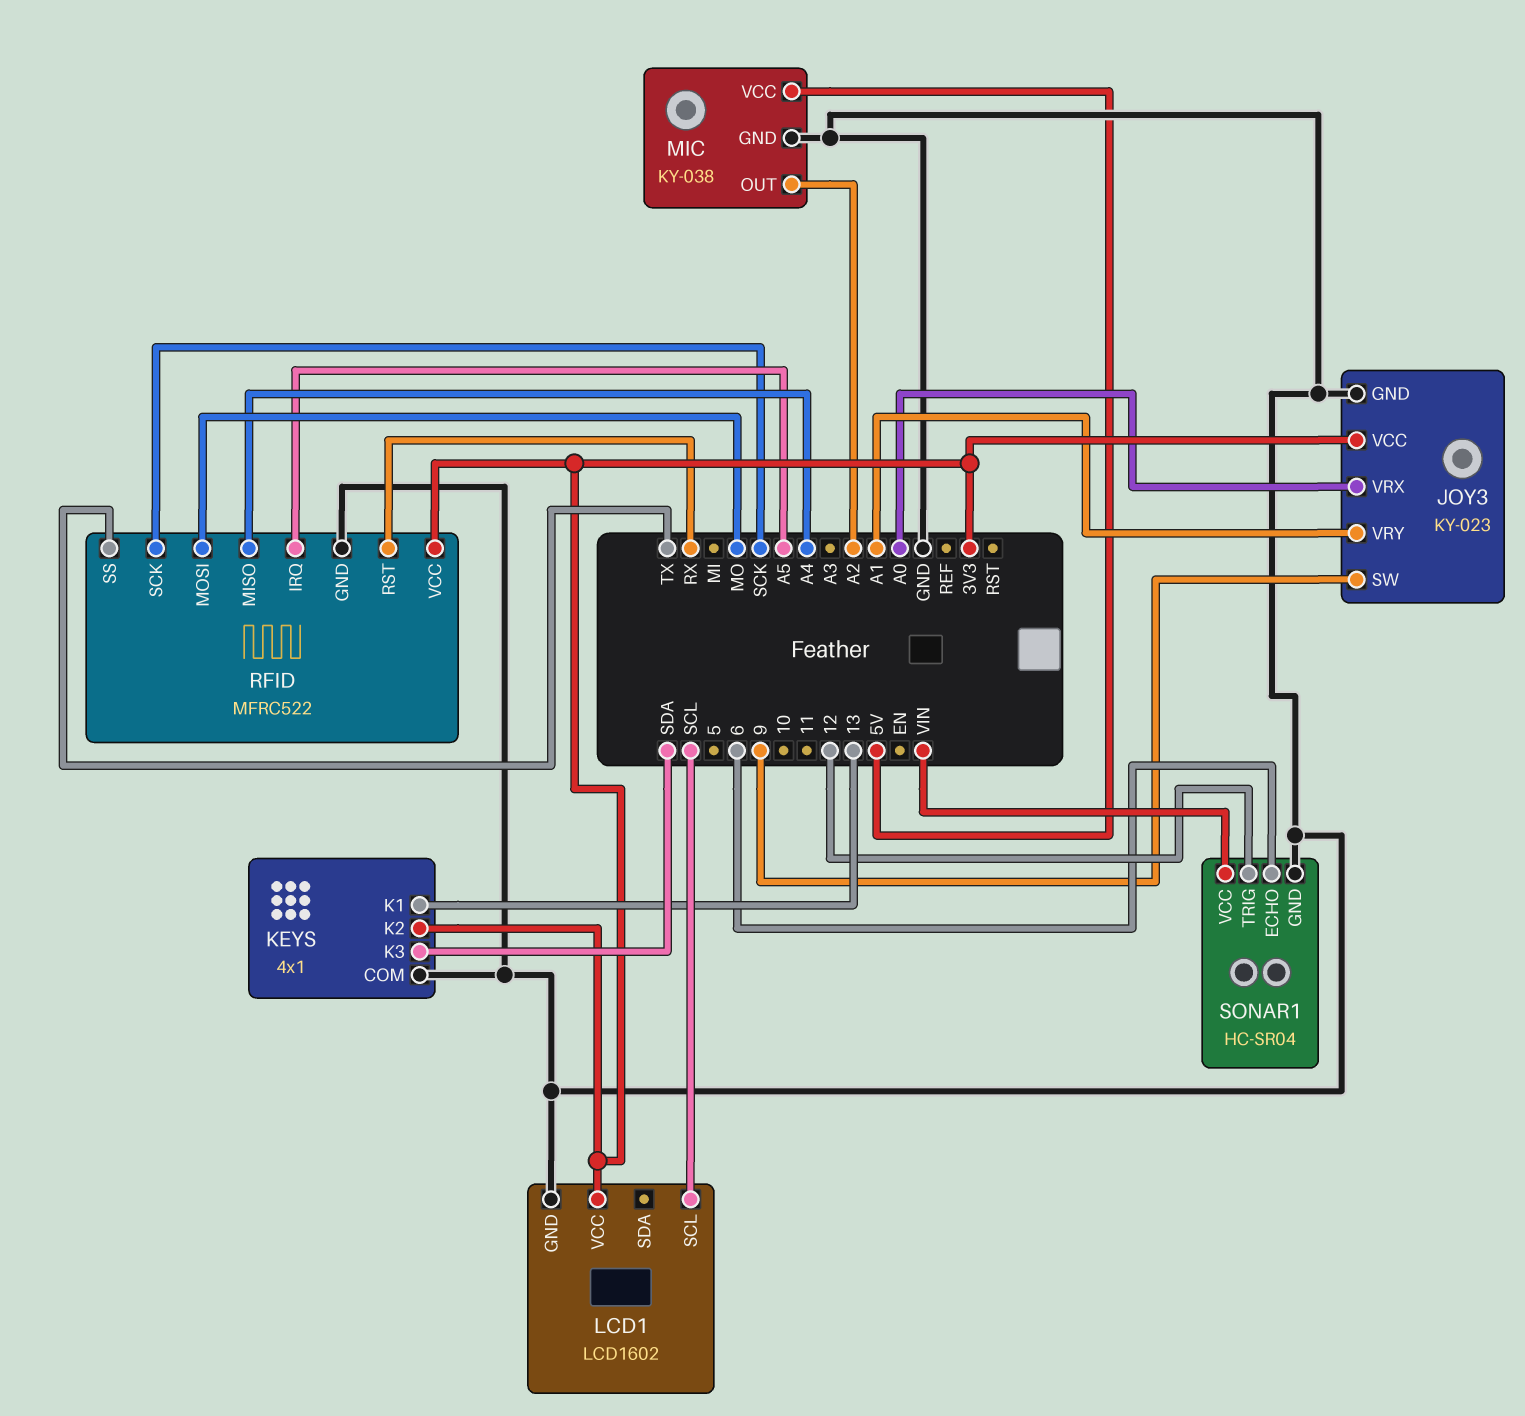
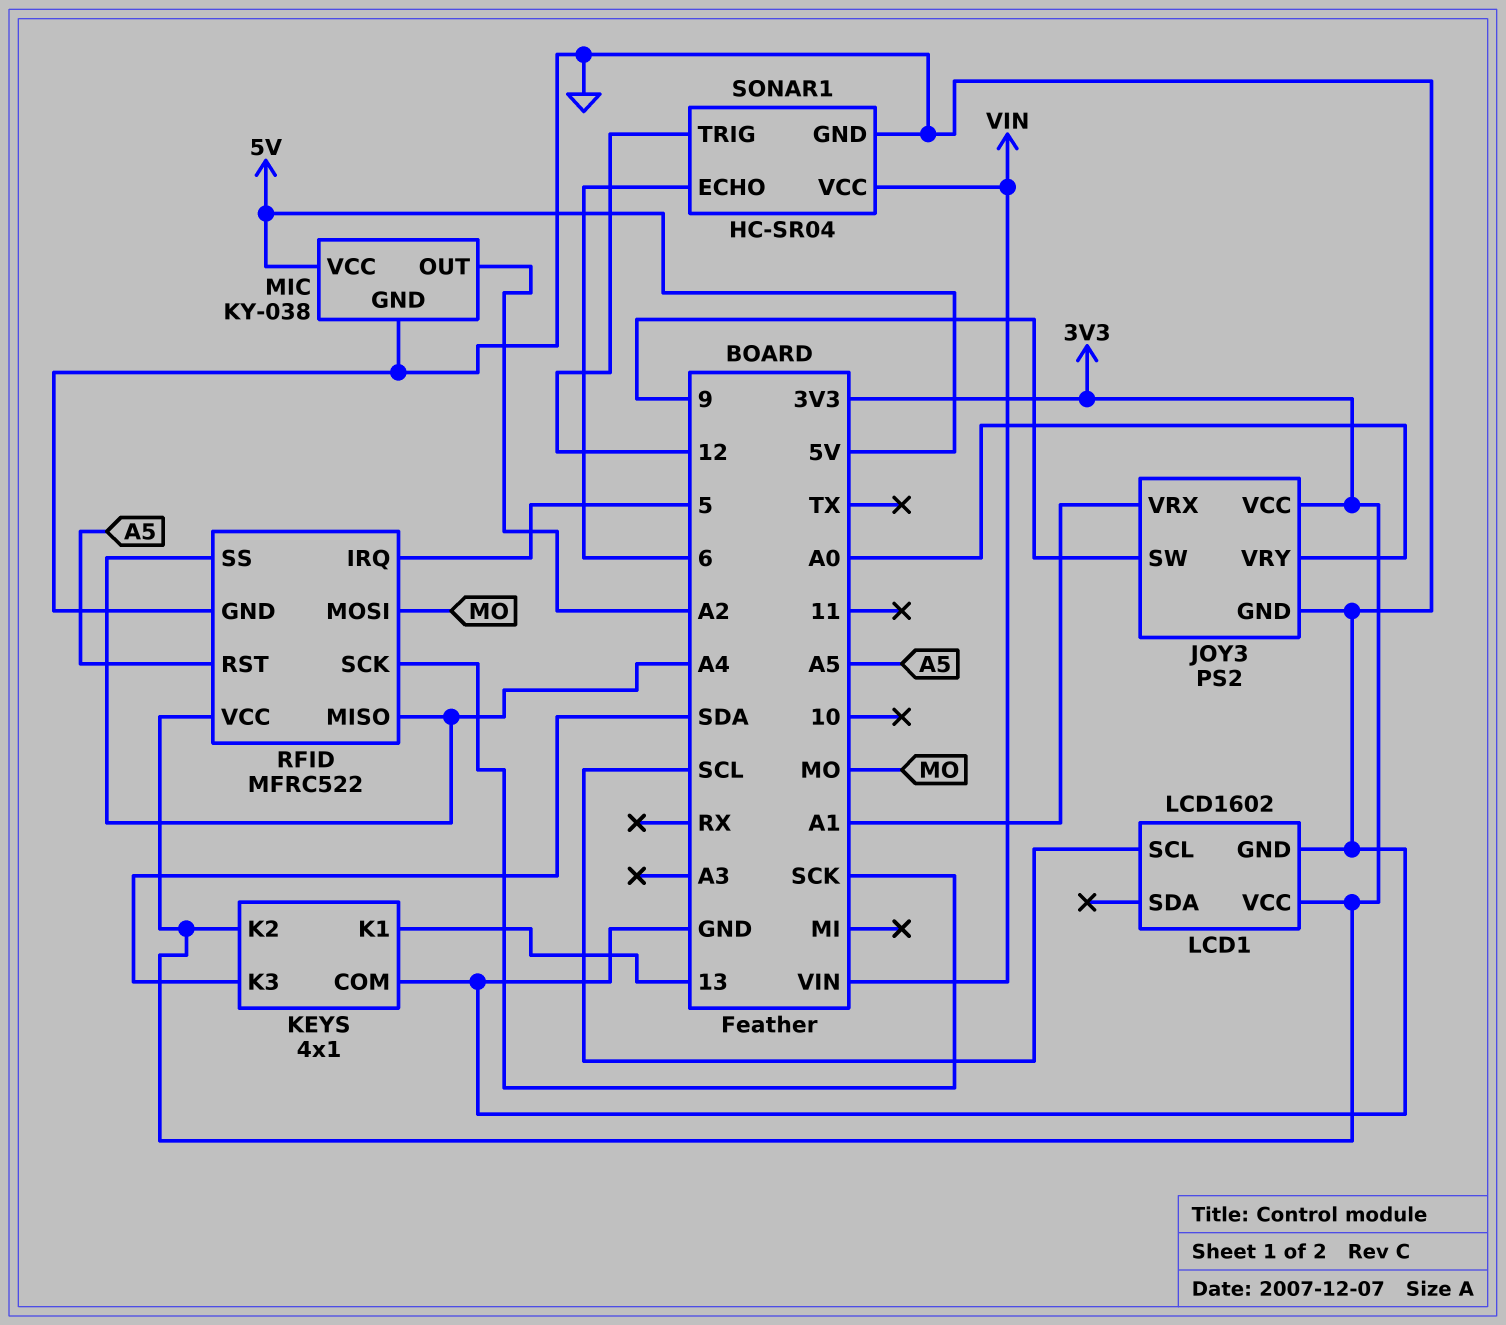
JOY3: KY-023 -> PS2
JOY3 pin VRX: A0 -> A1
JOY3 pin VRY: A1 -> A0
RFID pin IRQ: A5 -> 5
RFID pin RST: RX -> A5
RFID pin SS: TX -> A4

